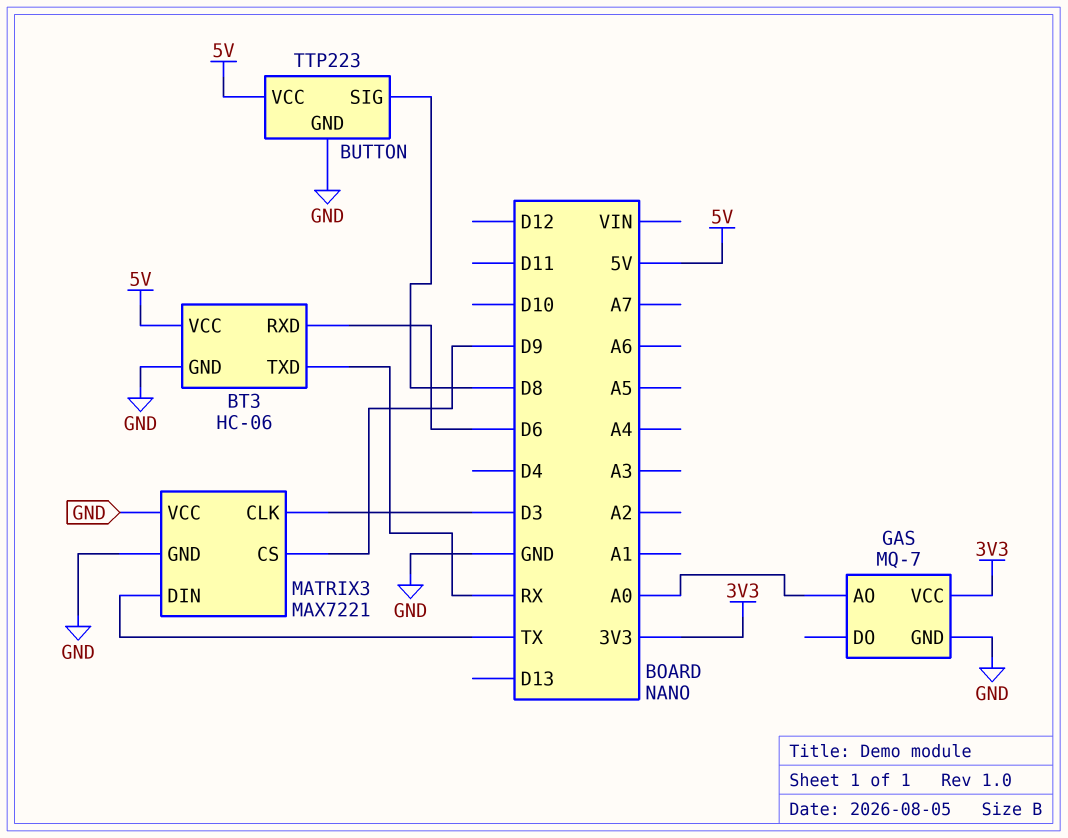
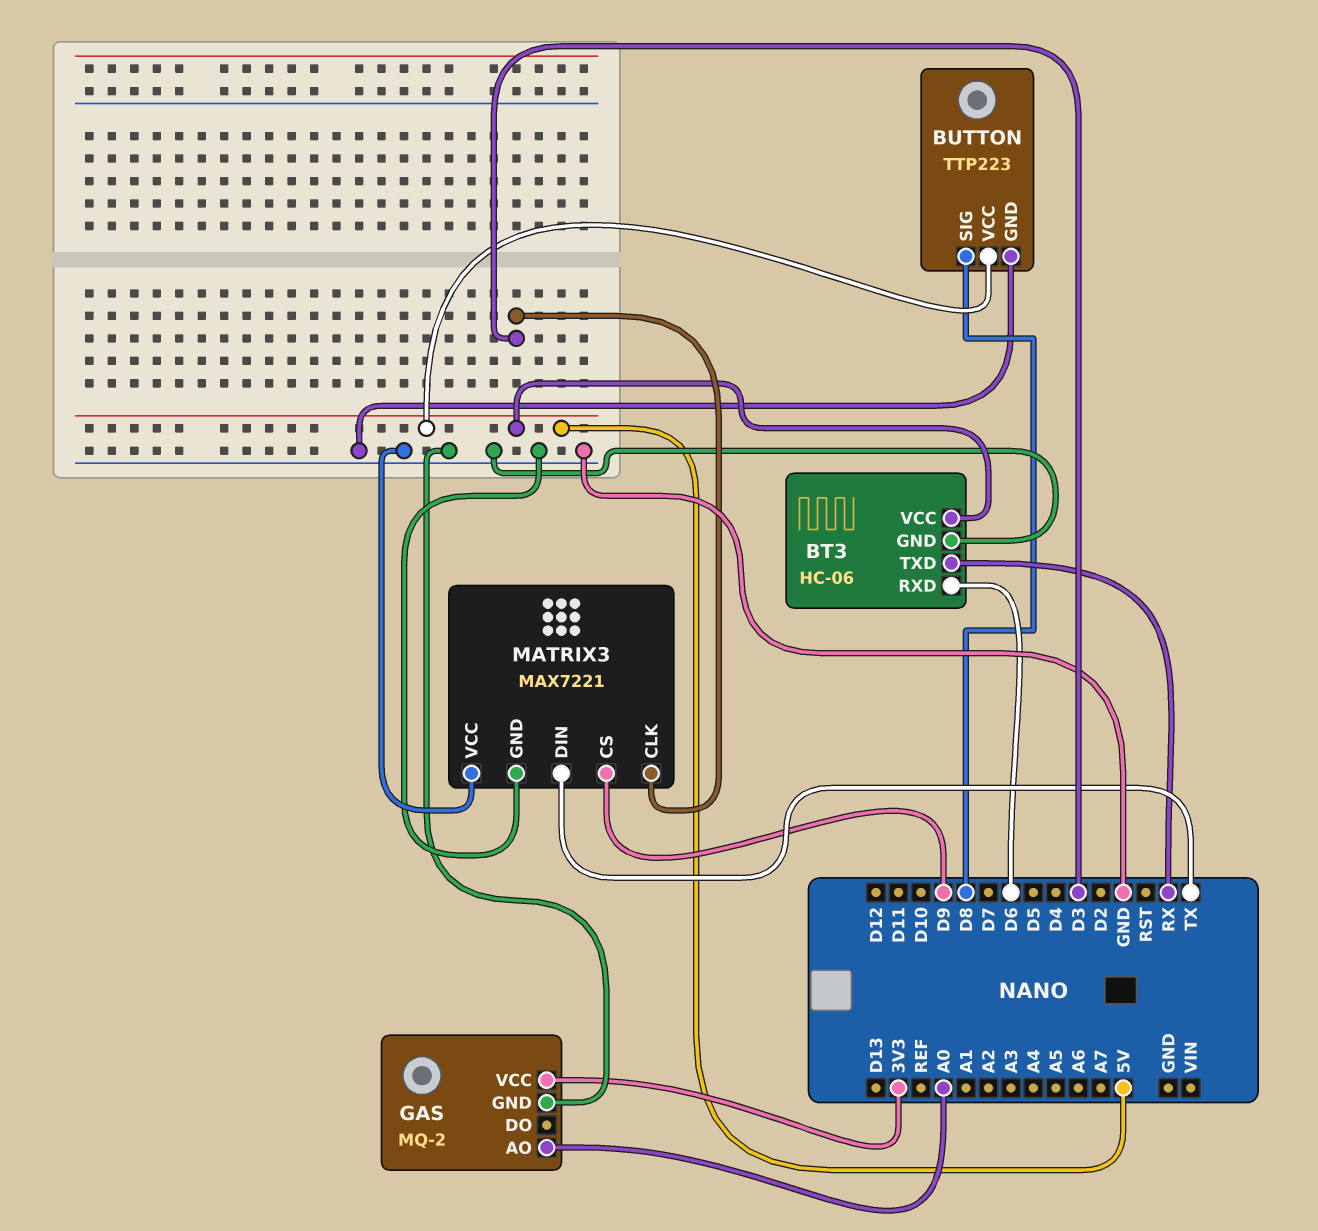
GAS: MQ-7 -> MQ-2

